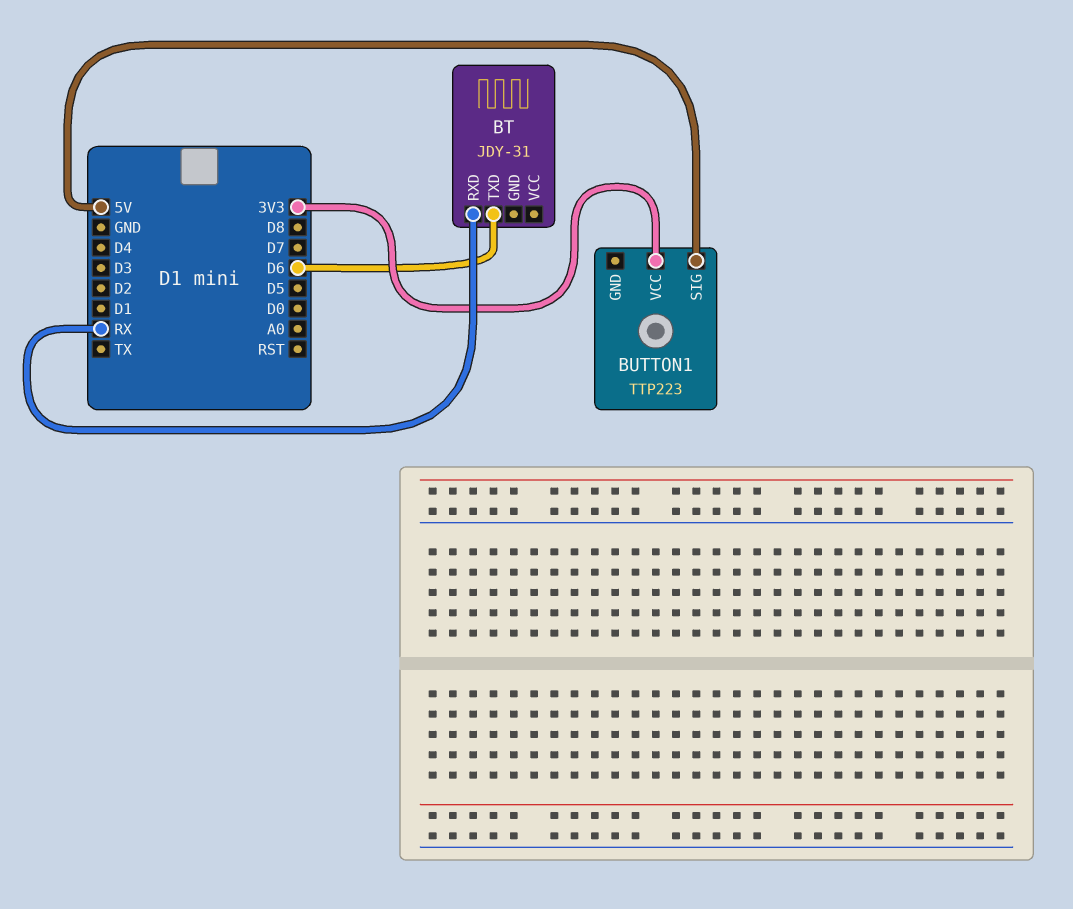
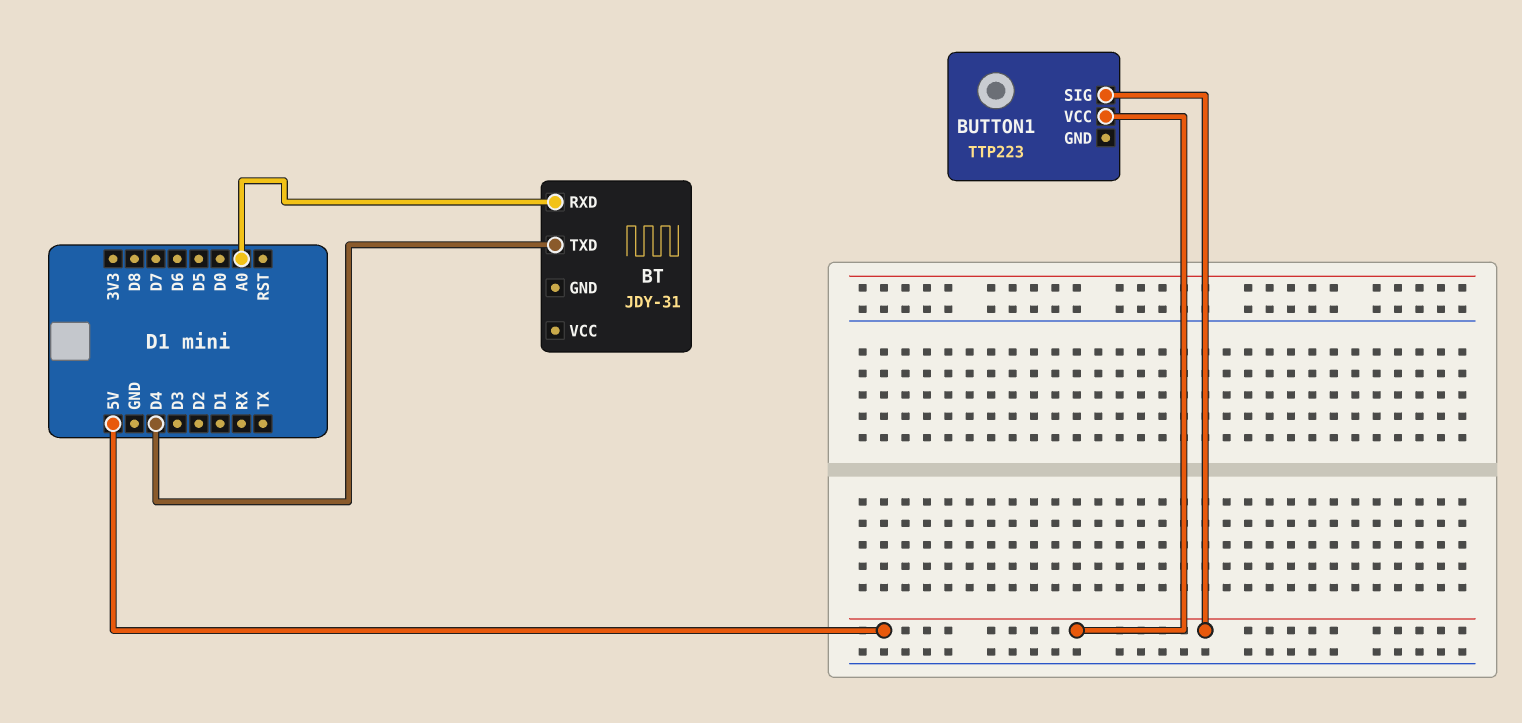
BT pin RXD: RX -> A0
BT pin TXD: D6 -> D4
BUTTON1 pin VCC: 3V3 -> 5V

